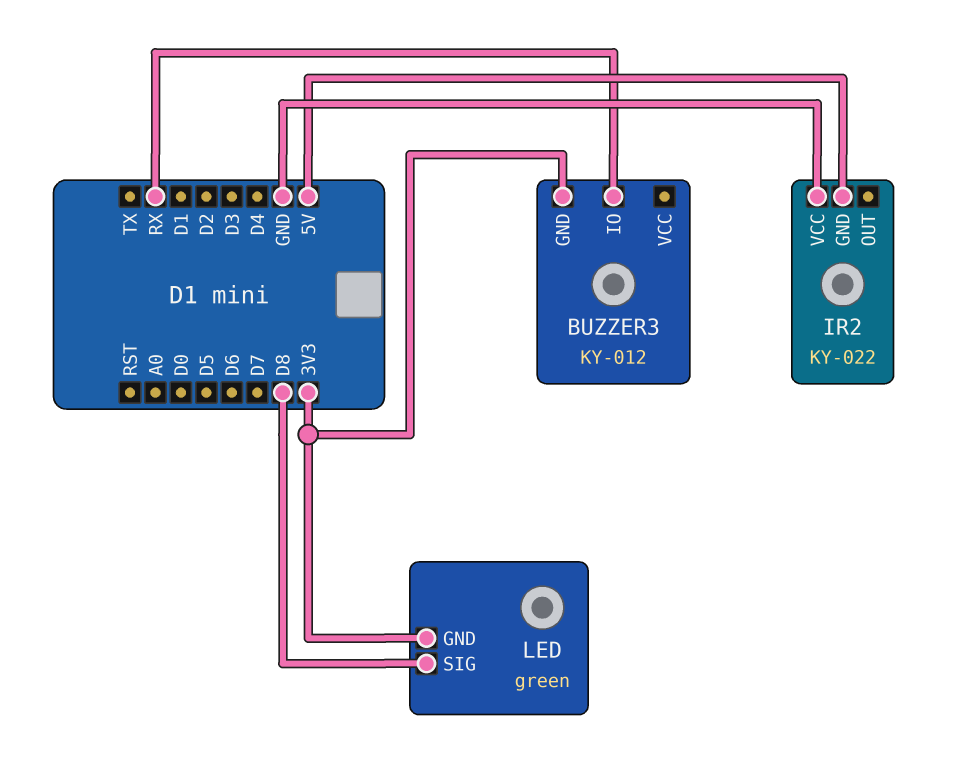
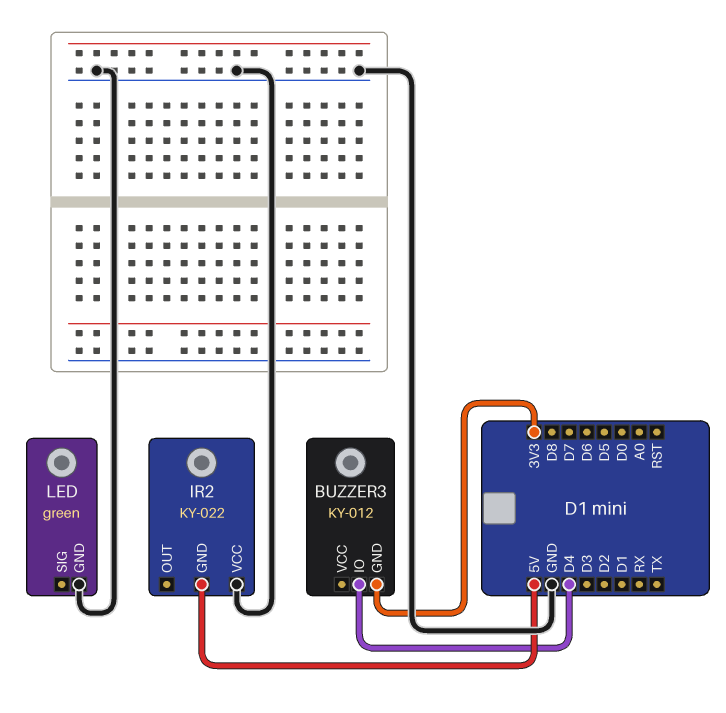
BUZZER3 pin IO: RX -> D4
LED pin GND: 3V3 -> GND
LED pin SIG: D8 -> none

